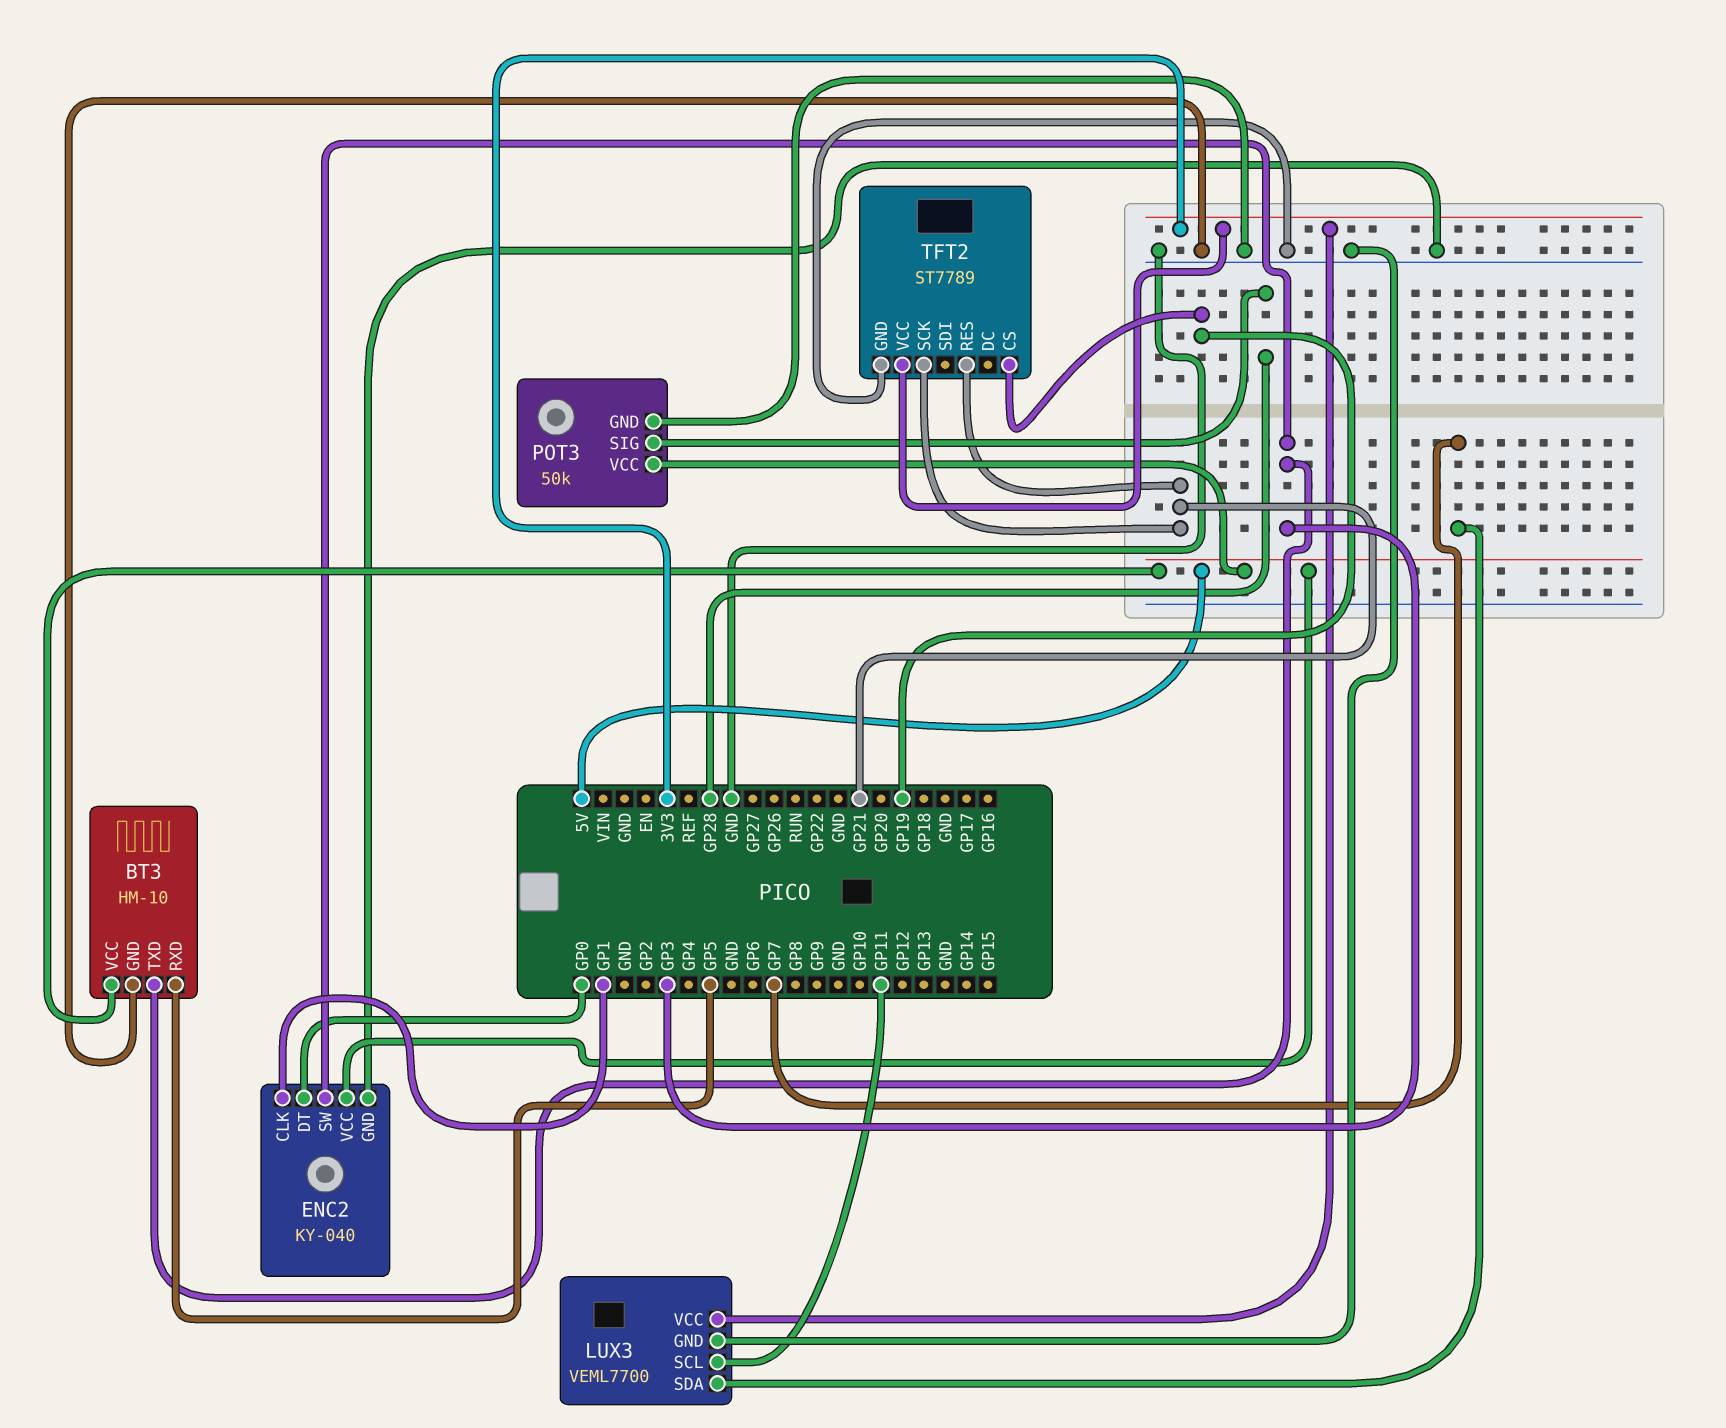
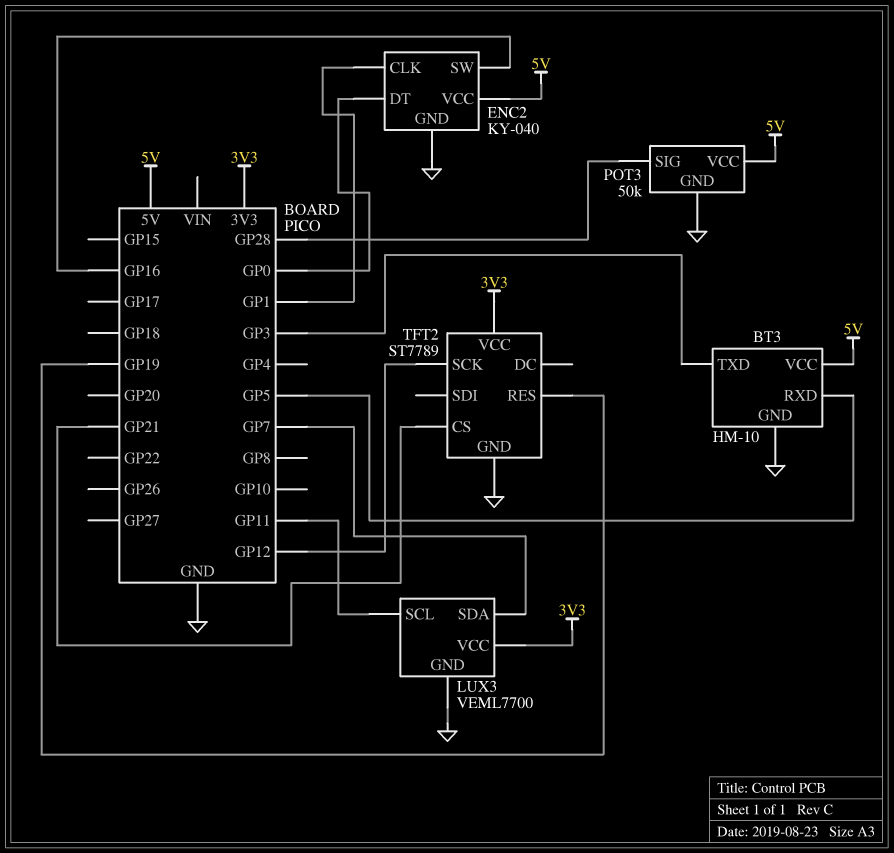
ENC2 pin SW: GP3 -> GP16
TFT2 pin CS: GP19 -> GP21
TFT2 pin RES: GP21 -> GP19
TFT2 pin SCK: GP21 -> GP12

